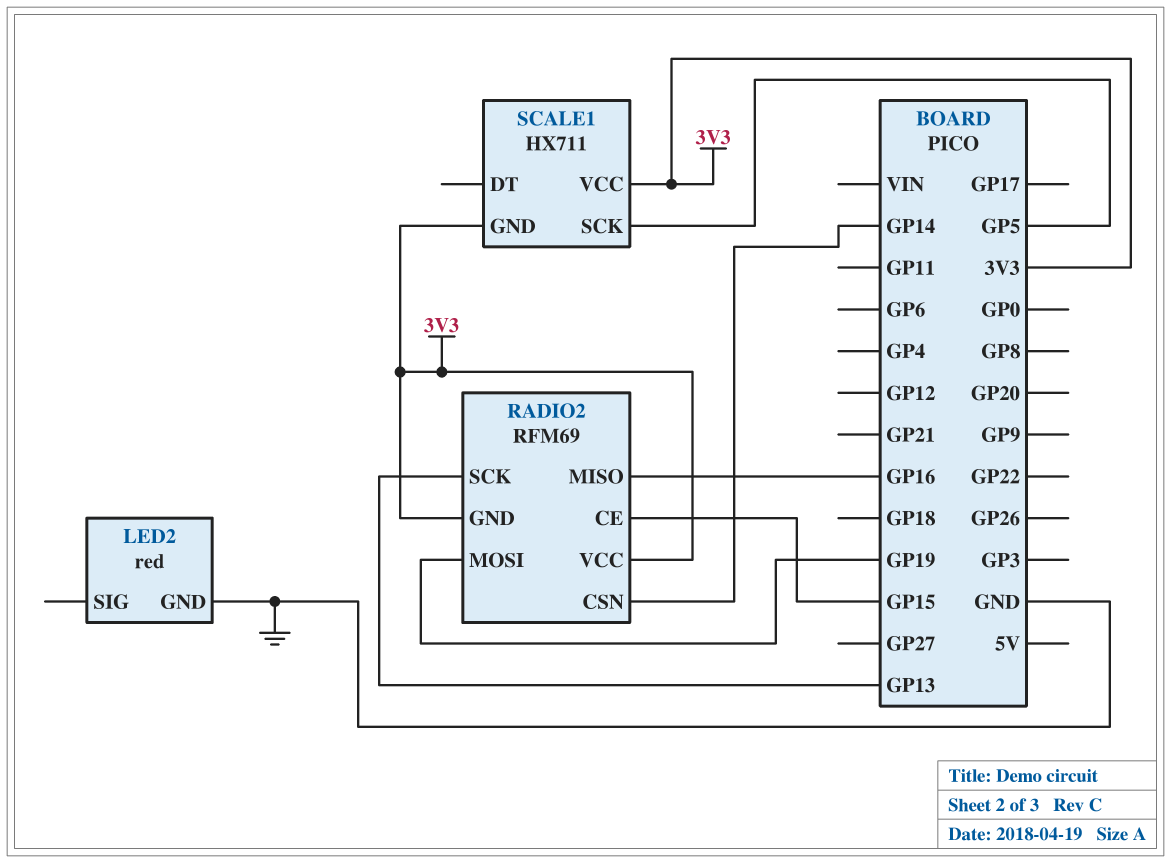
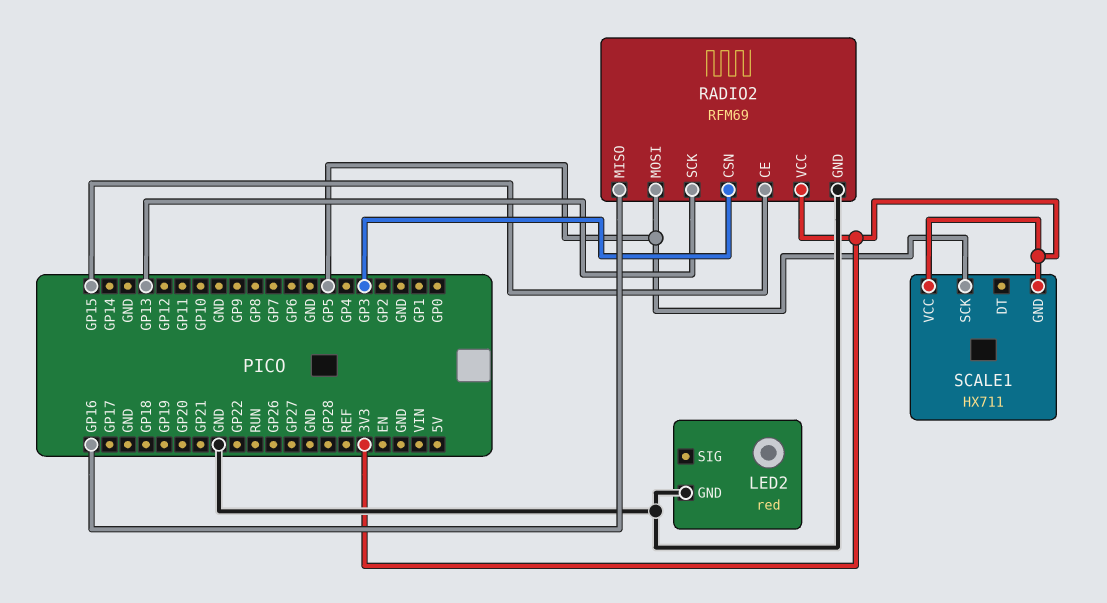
RADIO2 pin CSN: GP14 -> GP3
RADIO2 pin GND: 3V3 -> GND
RADIO2 pin MOSI: GP19 -> GP5

